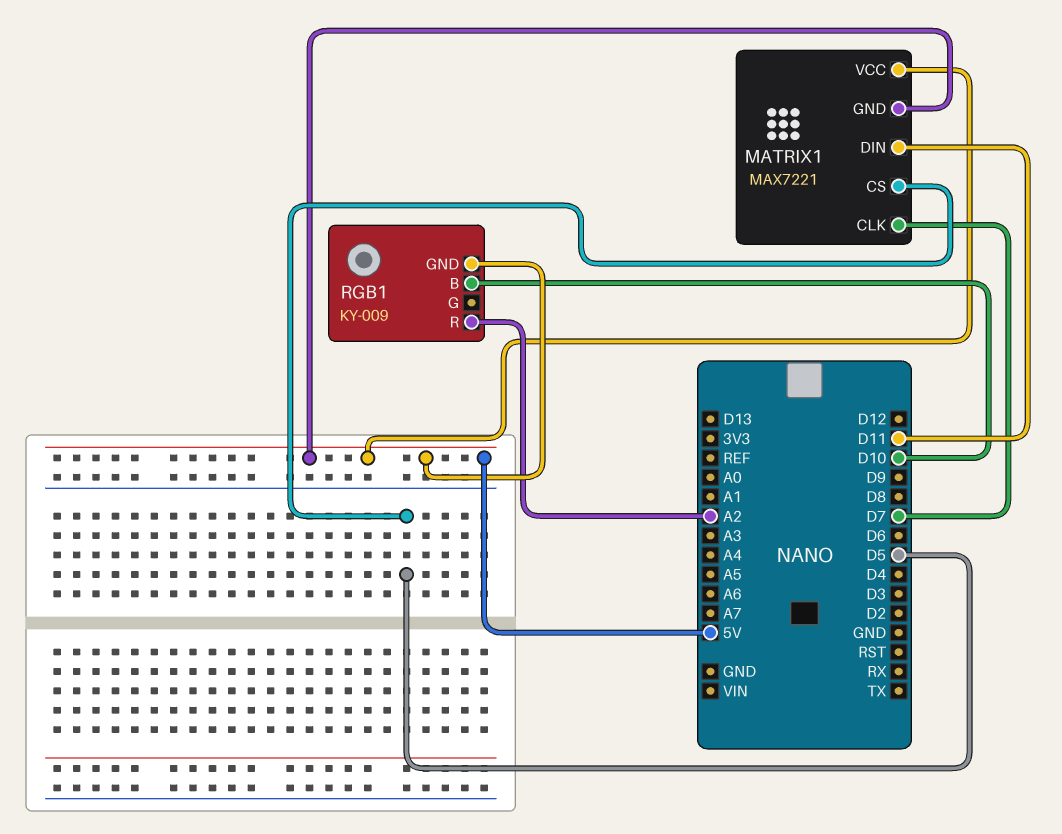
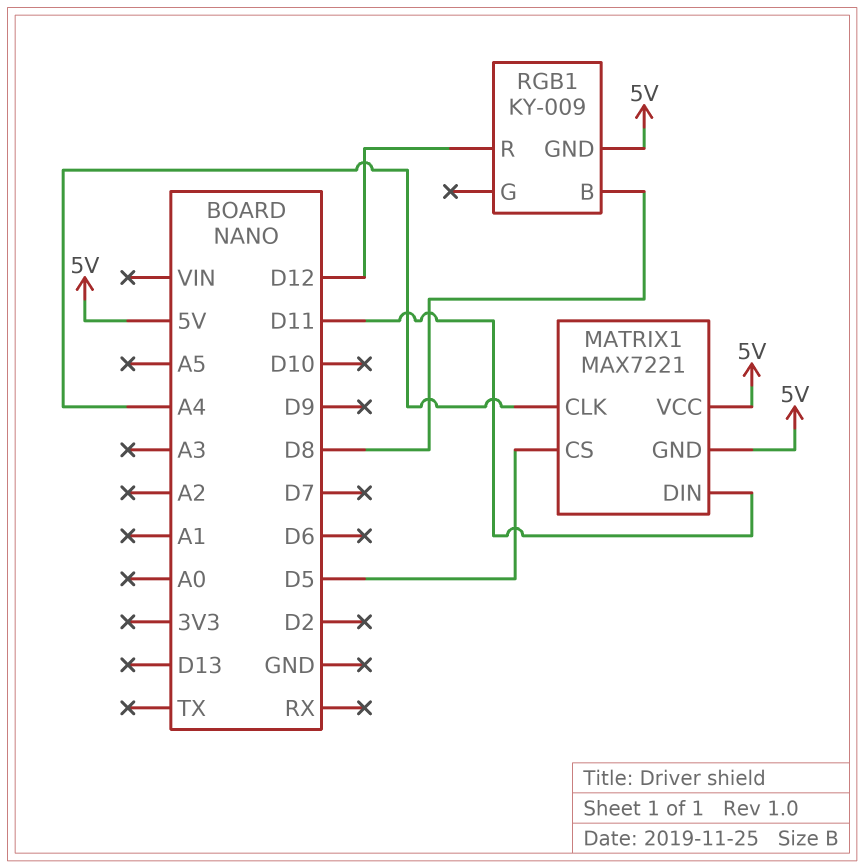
MATRIX1 pin CLK: D7 -> A4
RGB1 pin B: D10 -> D8
RGB1 pin R: A2 -> D12

